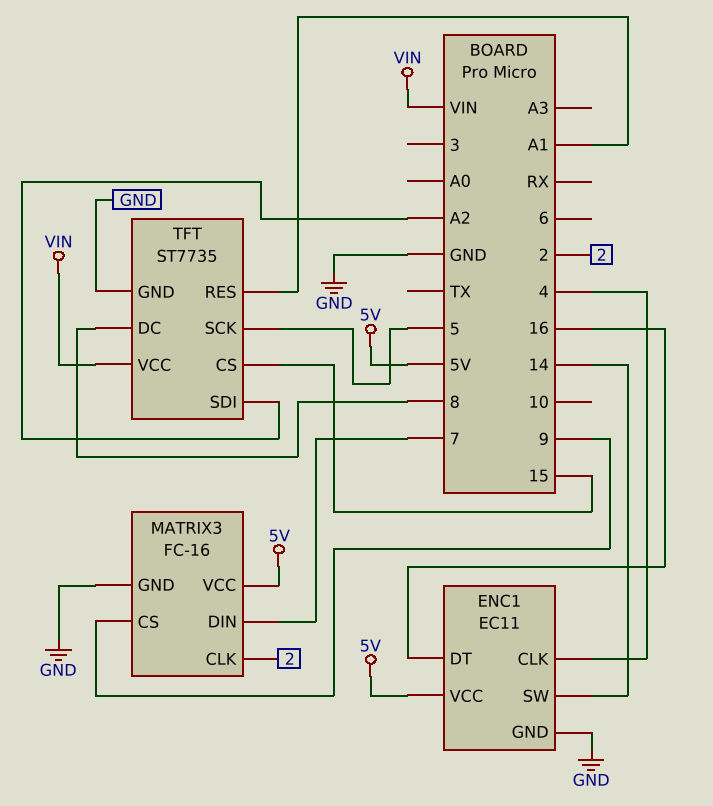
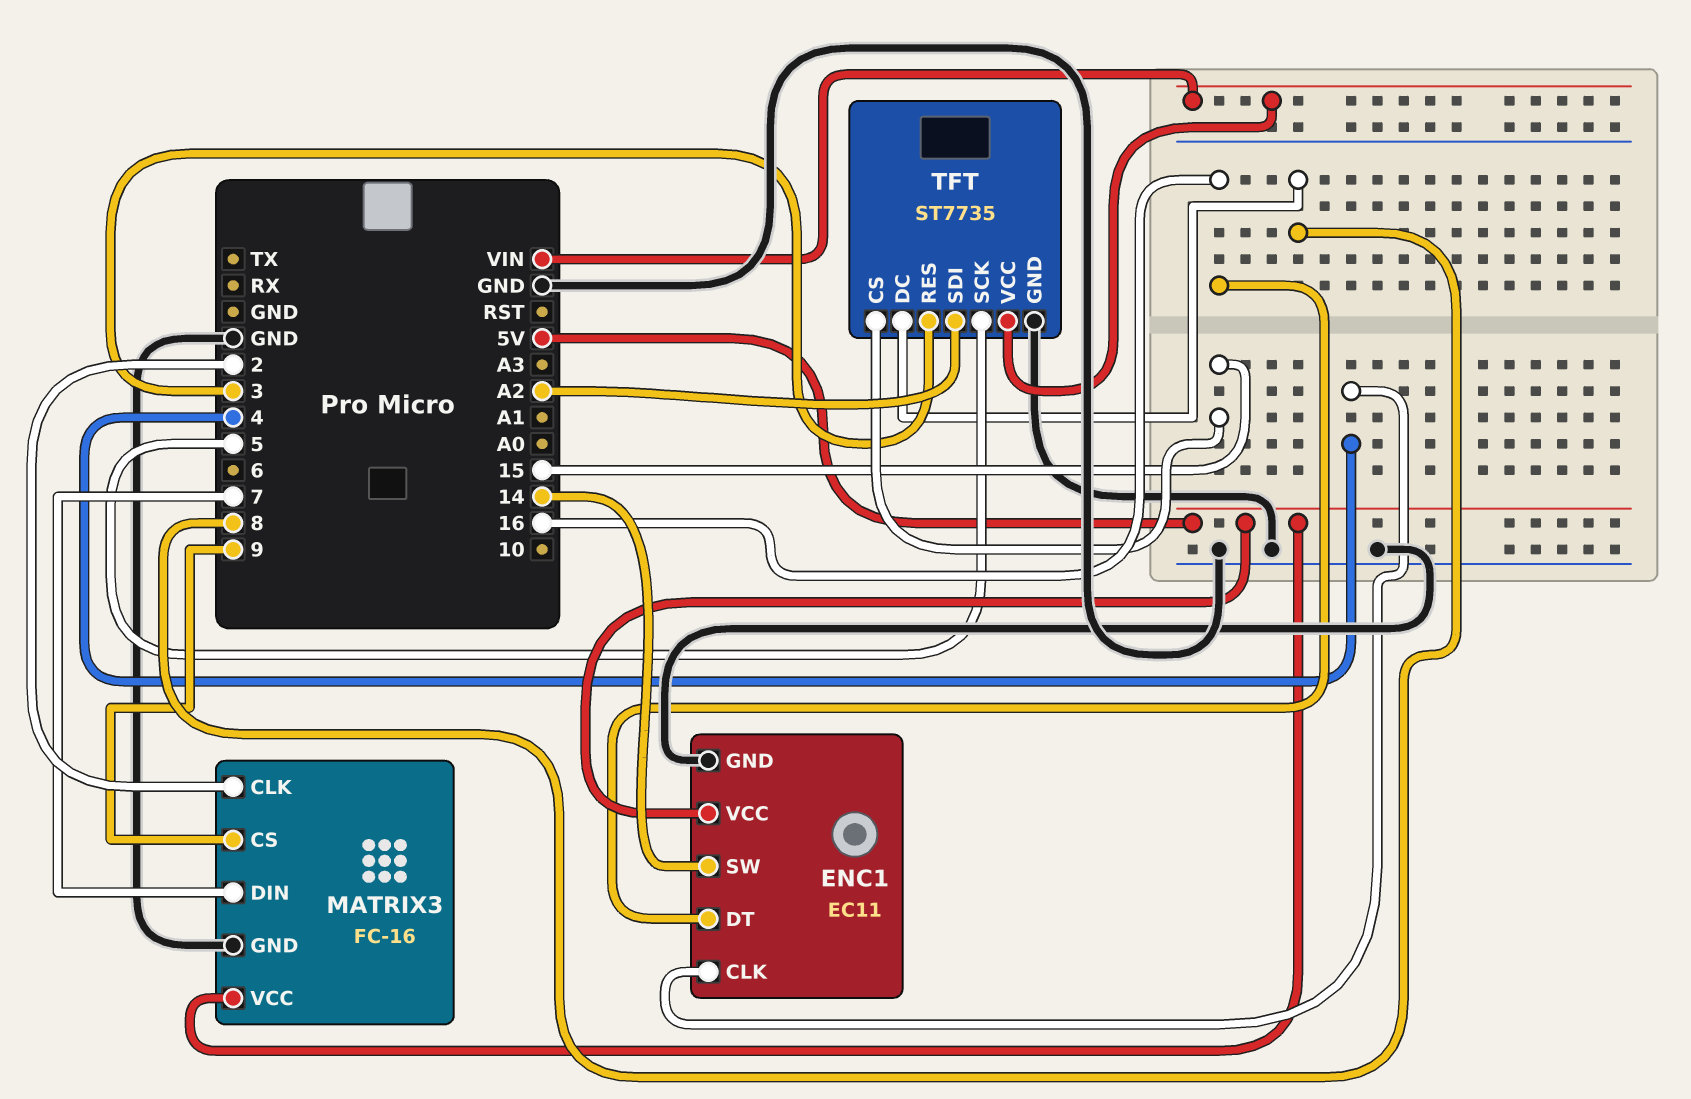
TFT pin RES: A1 -> 3

